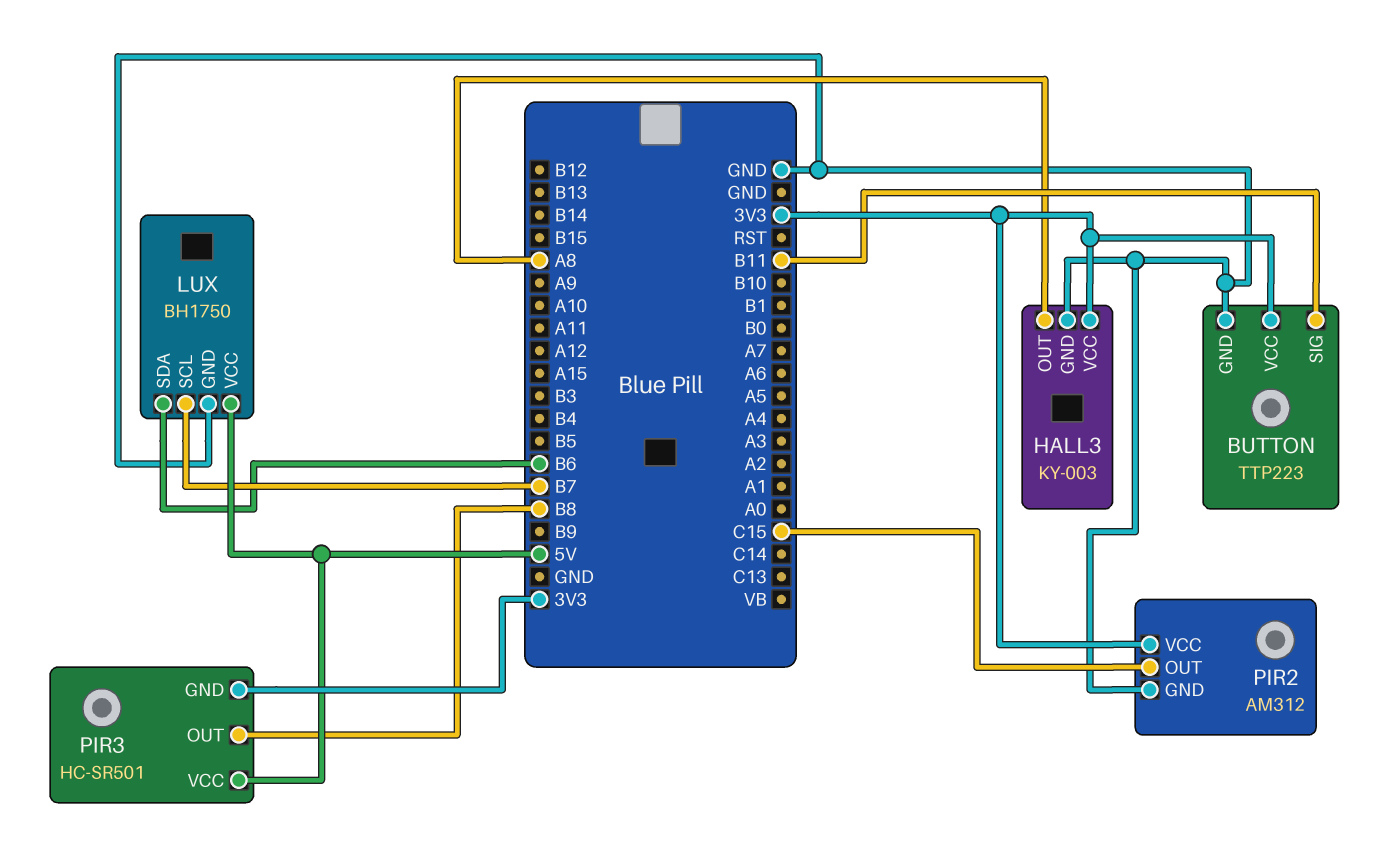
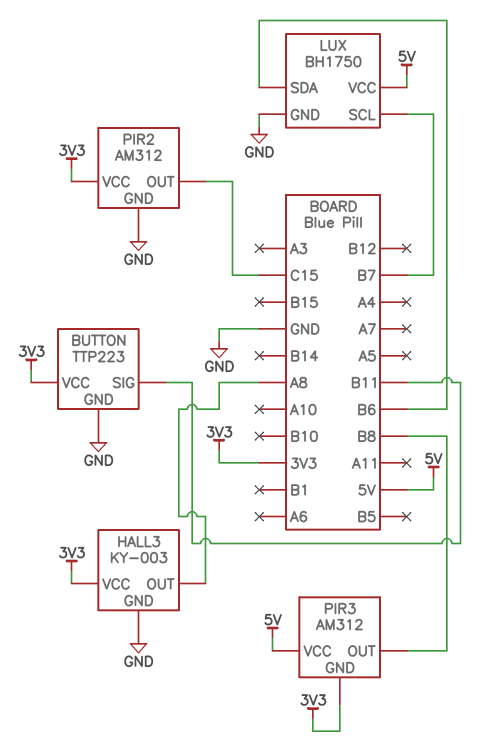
PIR3: HC-SR501 -> AM312

